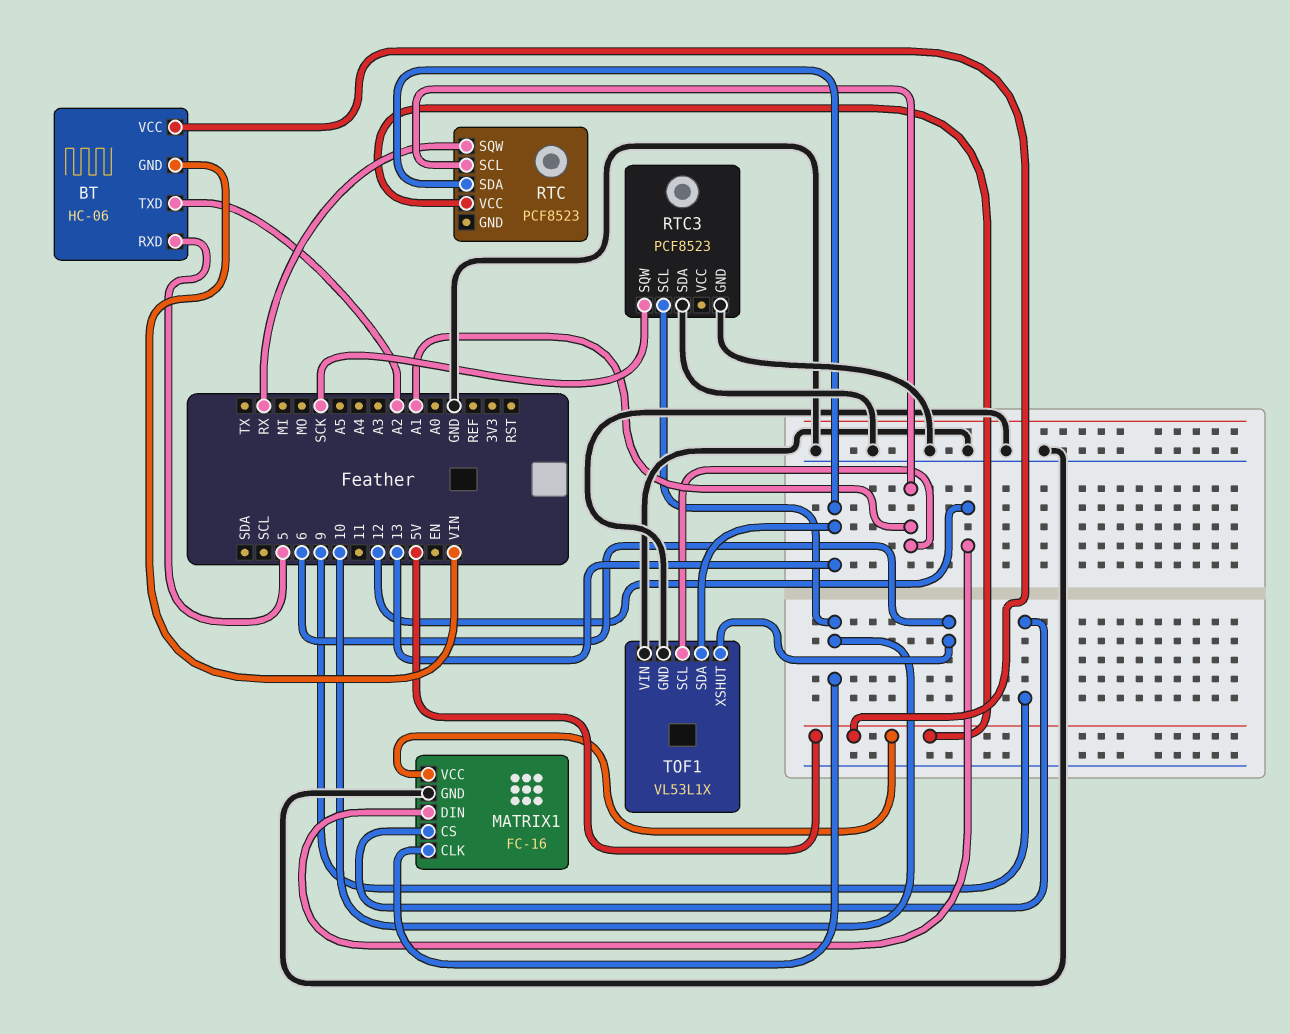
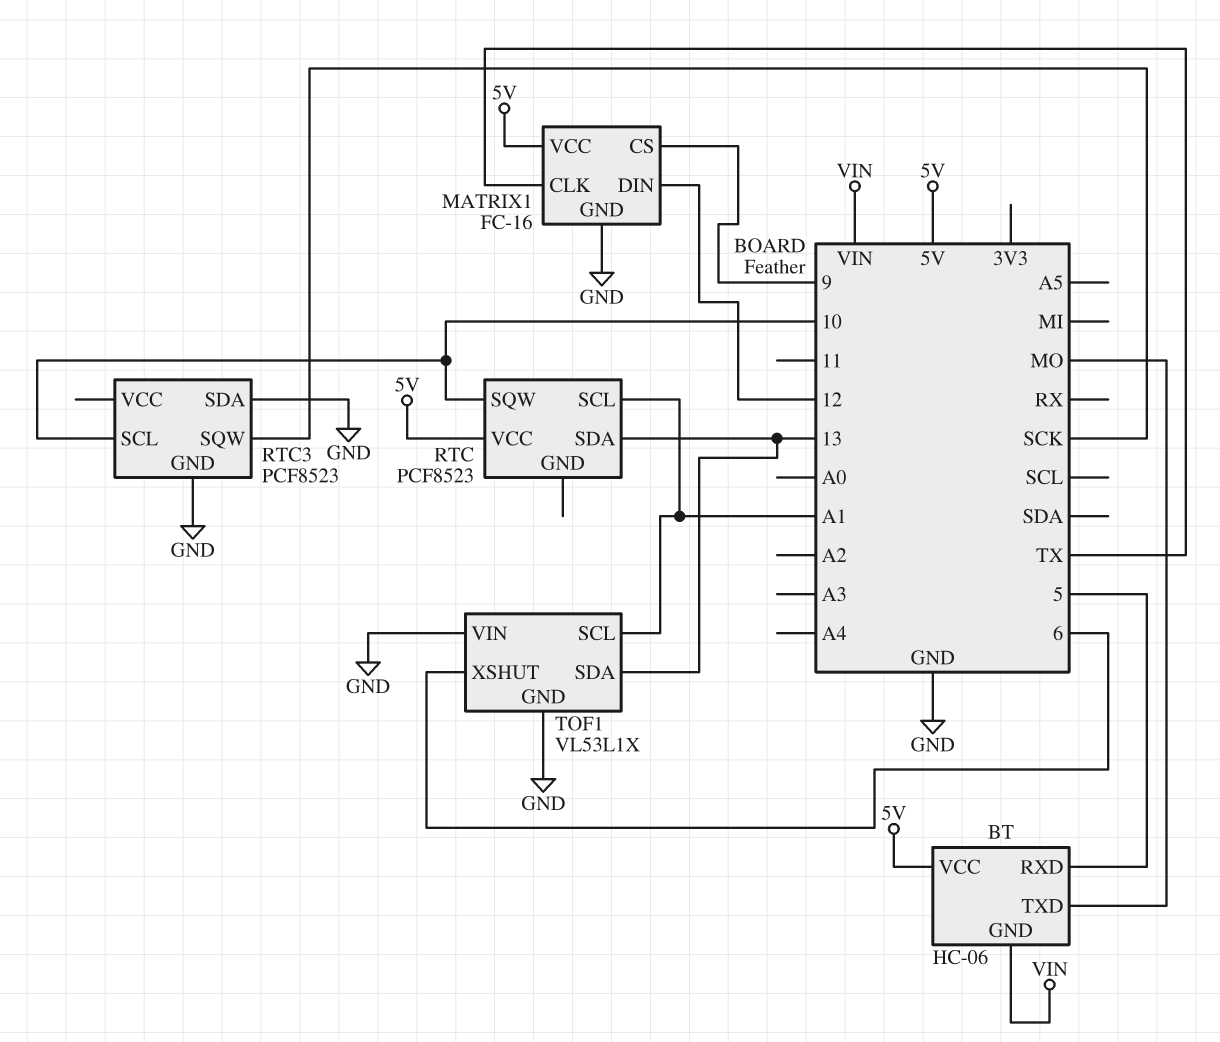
BT pin TXD: A2 -> MO
MATRIX1 pin CLK: 10 -> TX
RTC pin SQW: RX -> 10

